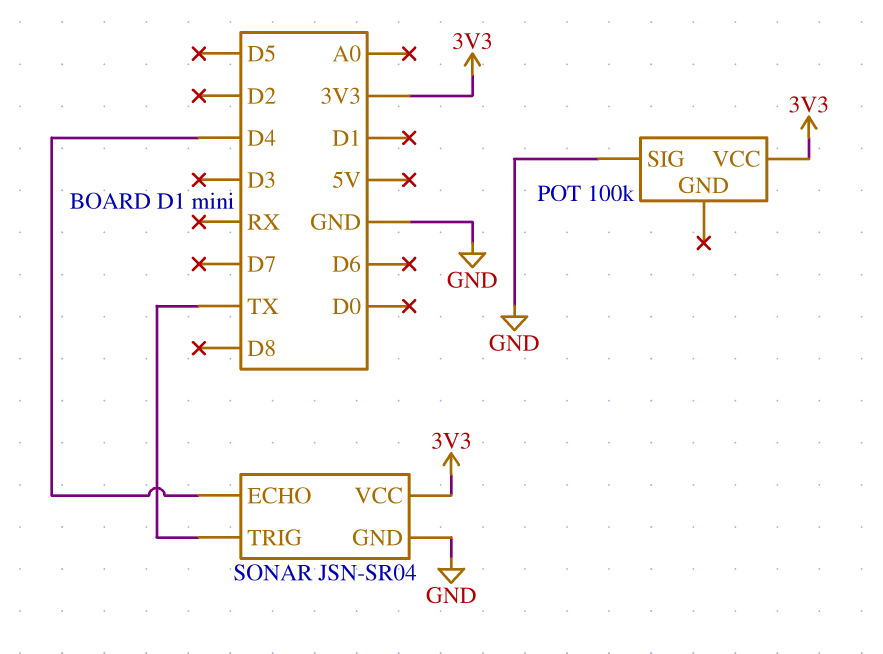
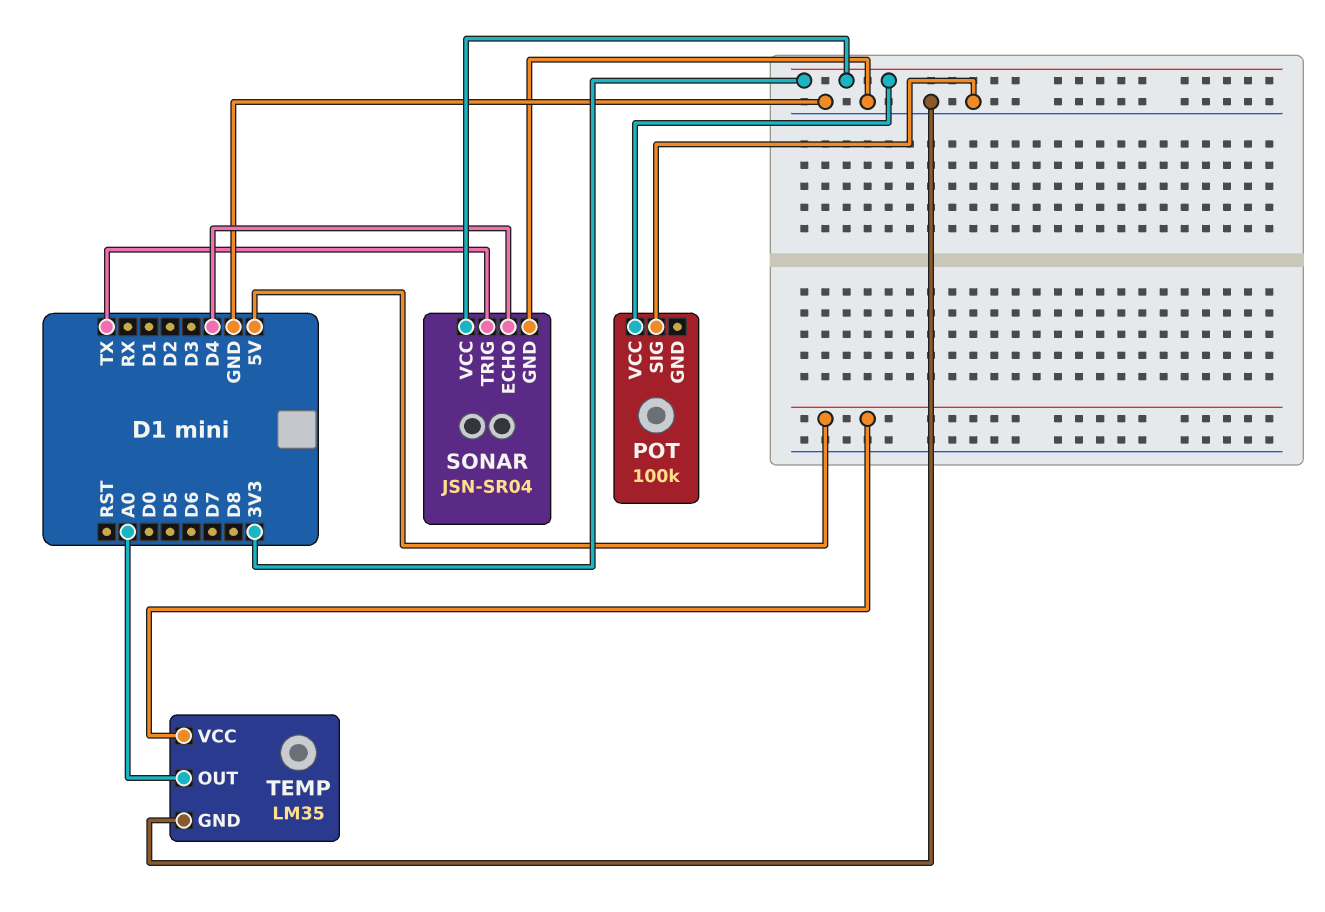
TEMP: none -> LM35
TEMP pin GND: none -> GND
TEMP pin OUT: none -> A0
TEMP pin VCC: none -> 5V

